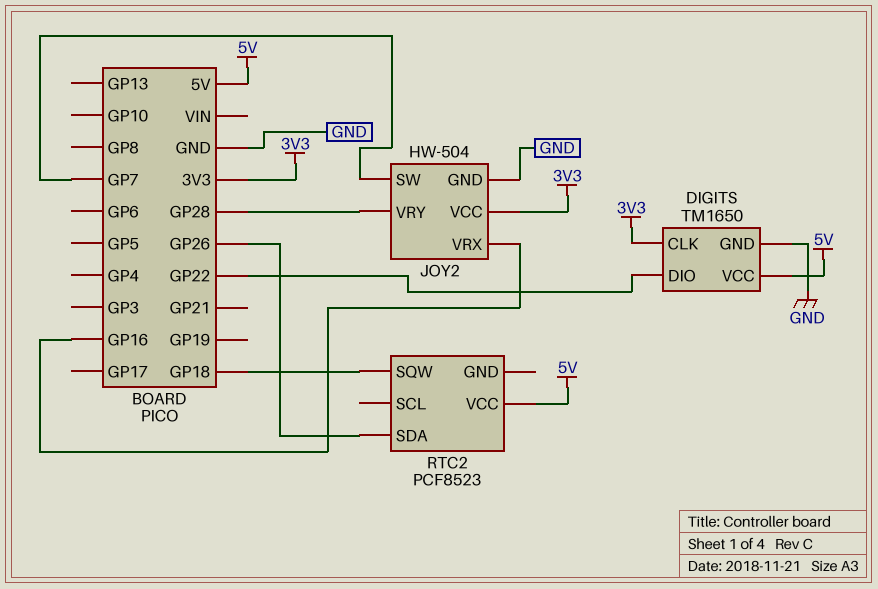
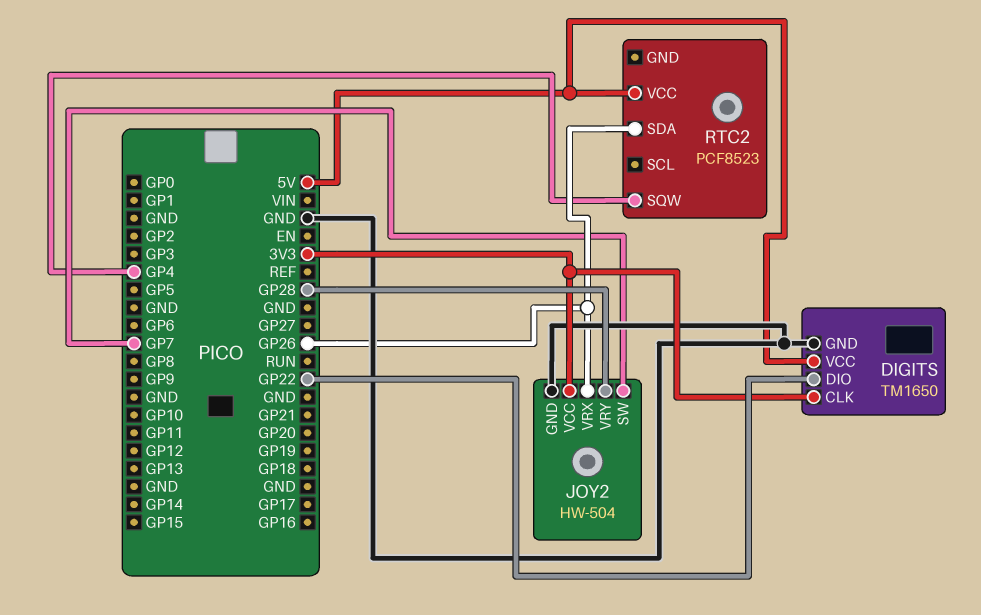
JOY2 pin VRX: GP16 -> GP26
RTC2 pin SQW: GP18 -> GP4

